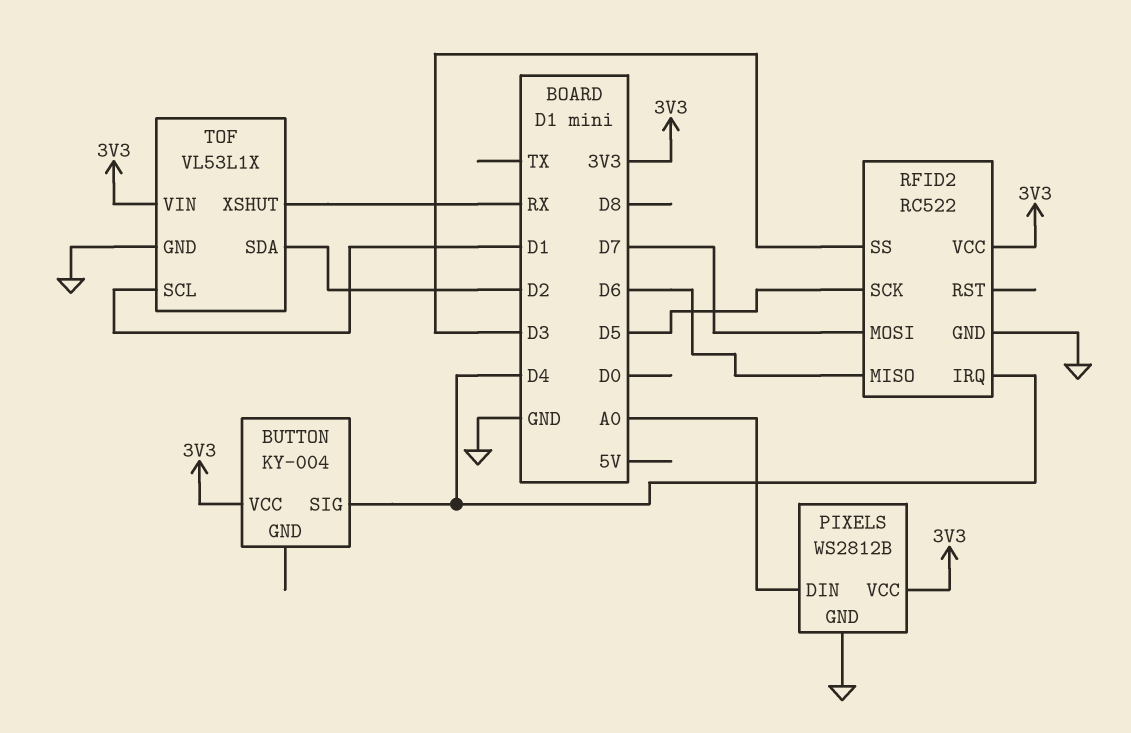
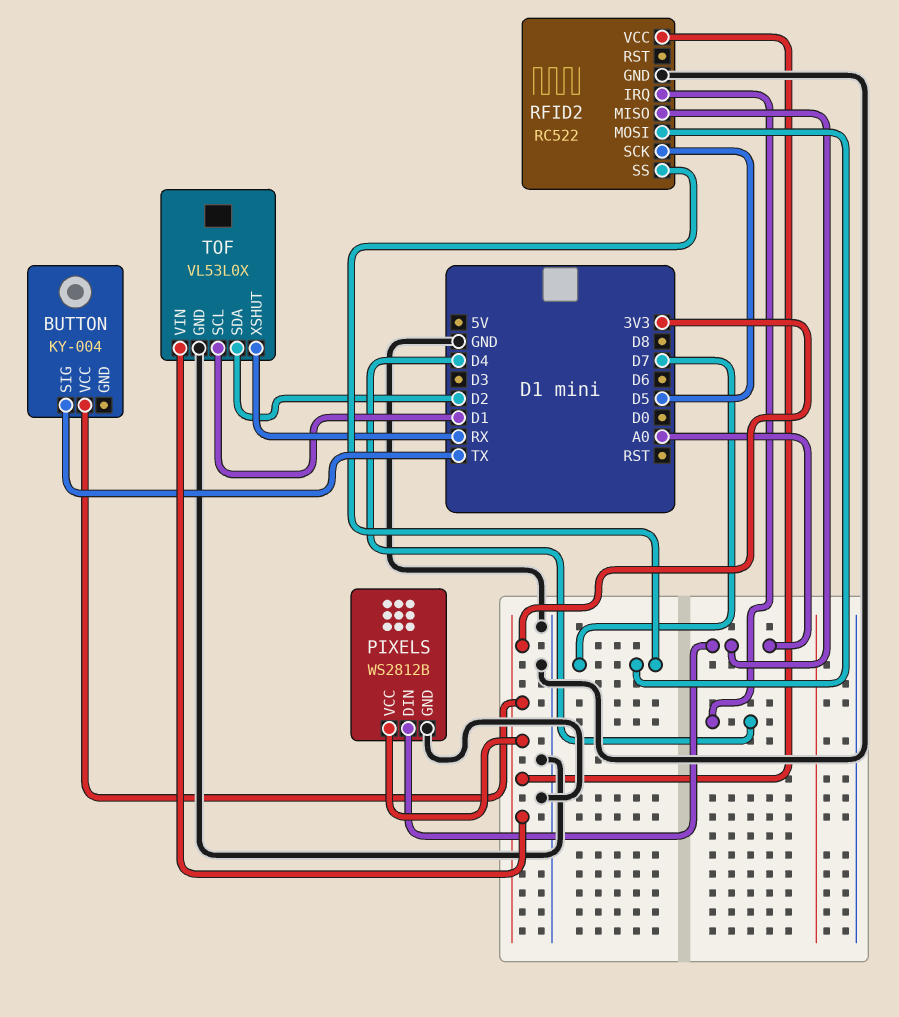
BUTTON pin SIG: D4 -> TX
RFID2 pin MISO: D6 -> A0
RFID2 pin SS: D3 -> D7
TOF: VL53L1X -> VL53L0X

